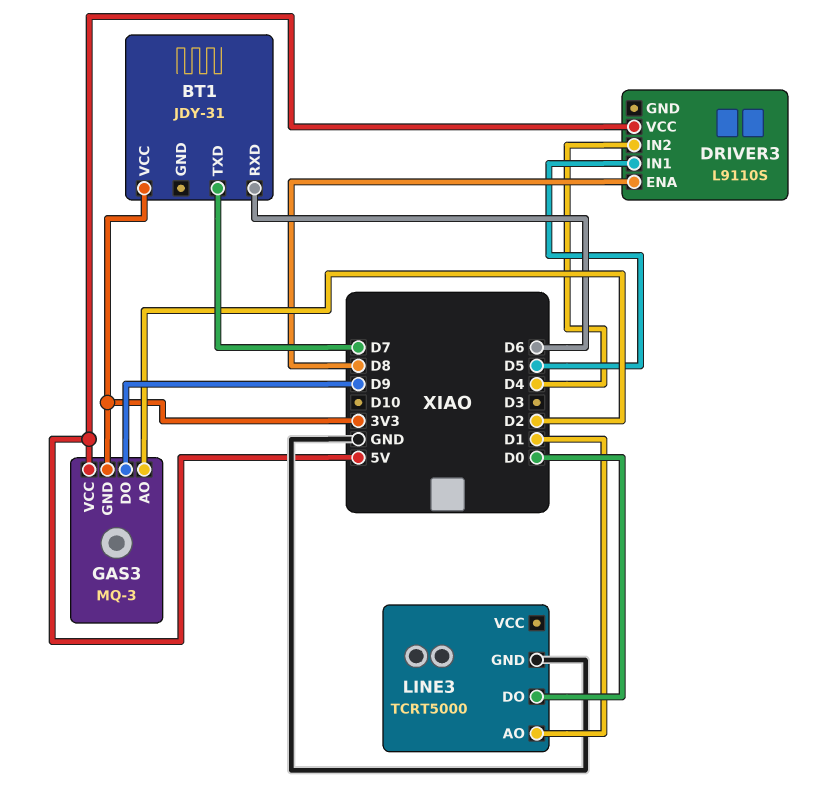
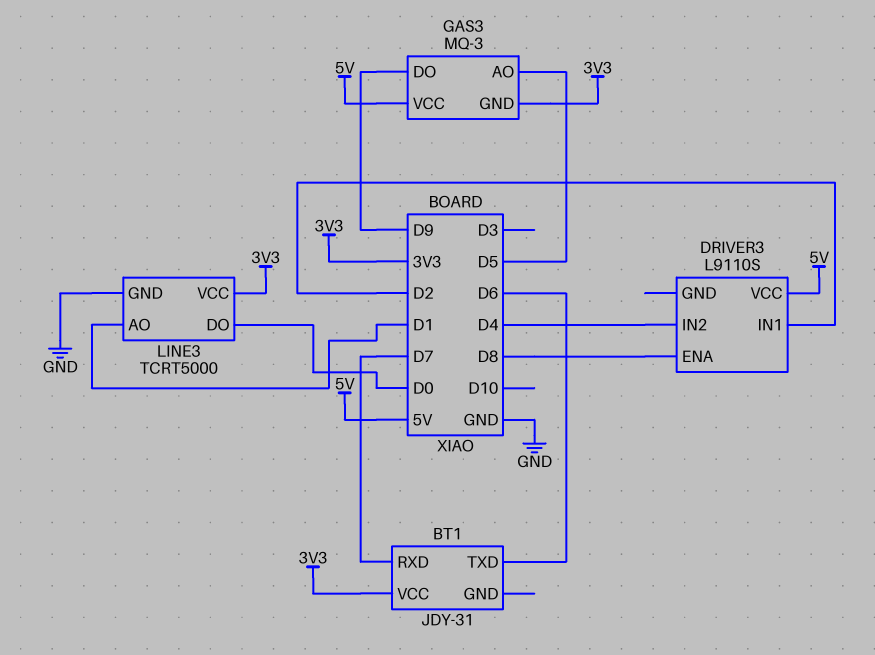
BT1 pin RXD: D6 -> D7
BT1 pin TXD: D7 -> D6
DRIVER3 pin IN1: D5 -> D2
GAS3 pin AO: D2 -> D5
LINE3 pin VCC: none -> 3V3

